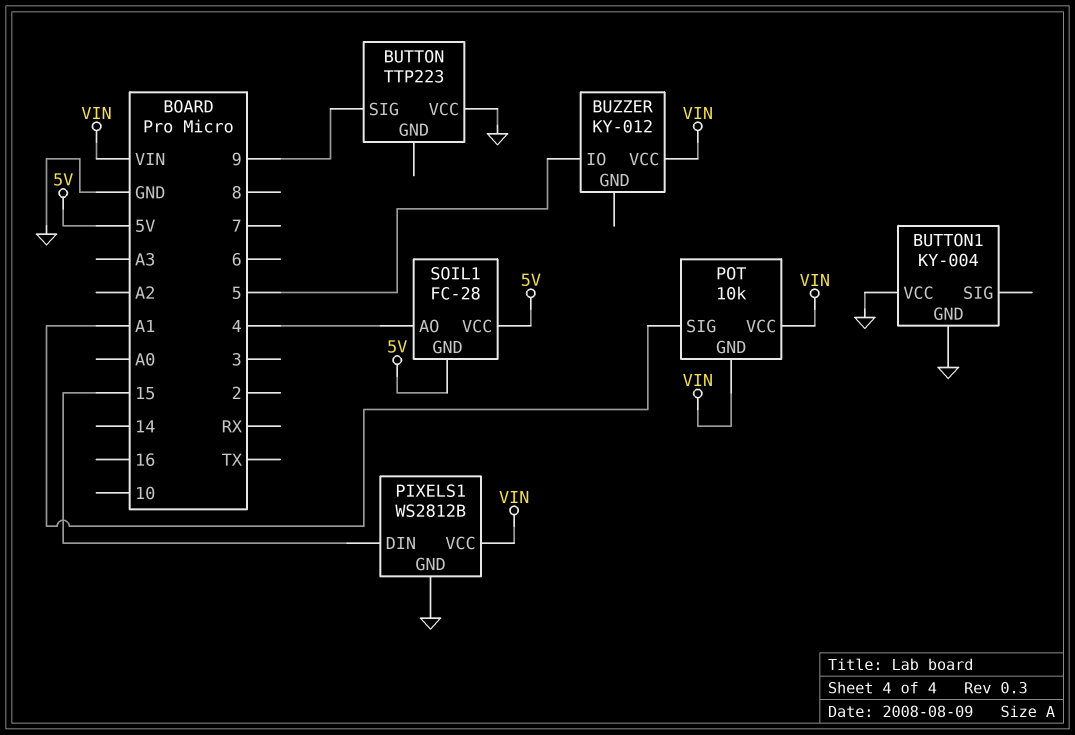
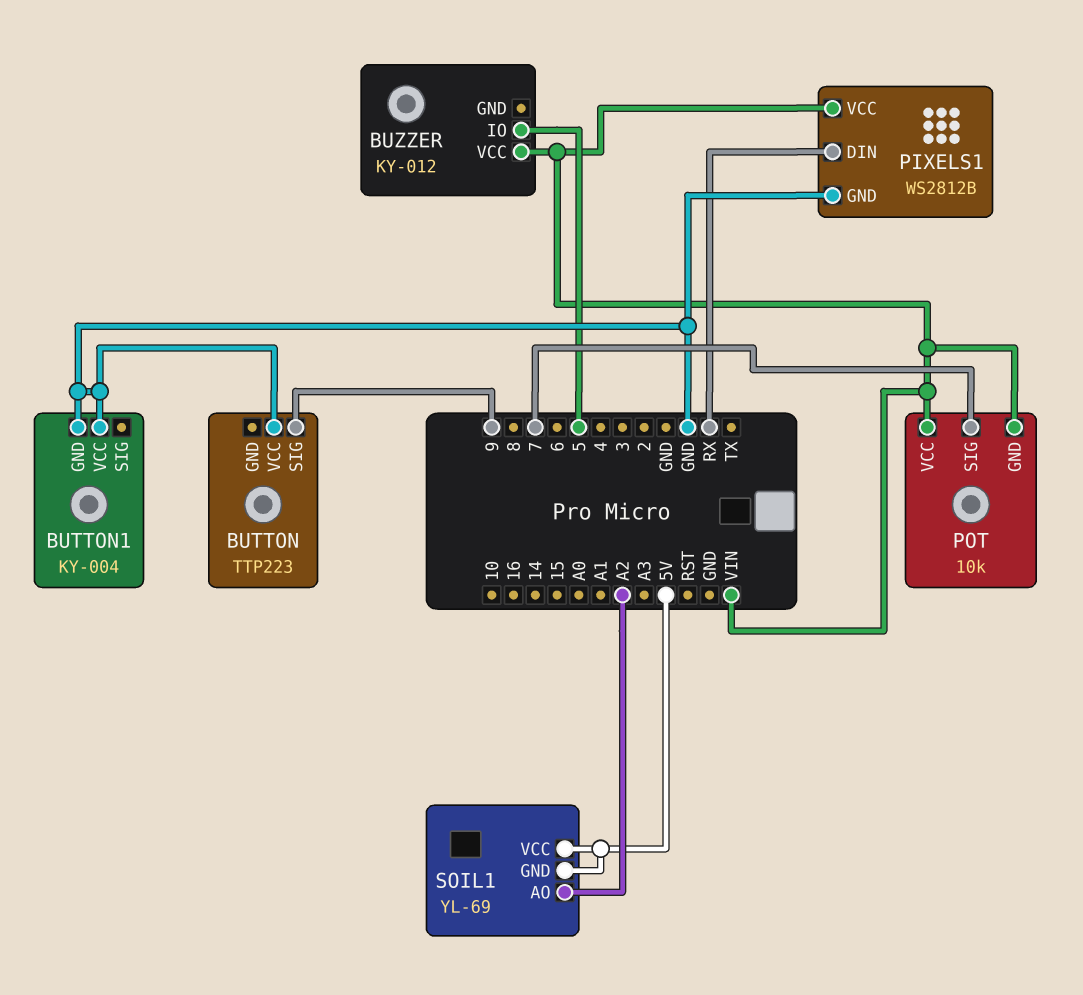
PIXELS1 pin DIN: 15 -> RX
POT pin SIG: A1 -> 7
SOIL1: FC-28 -> YL-69
SOIL1 pin AO: 4 -> A2

